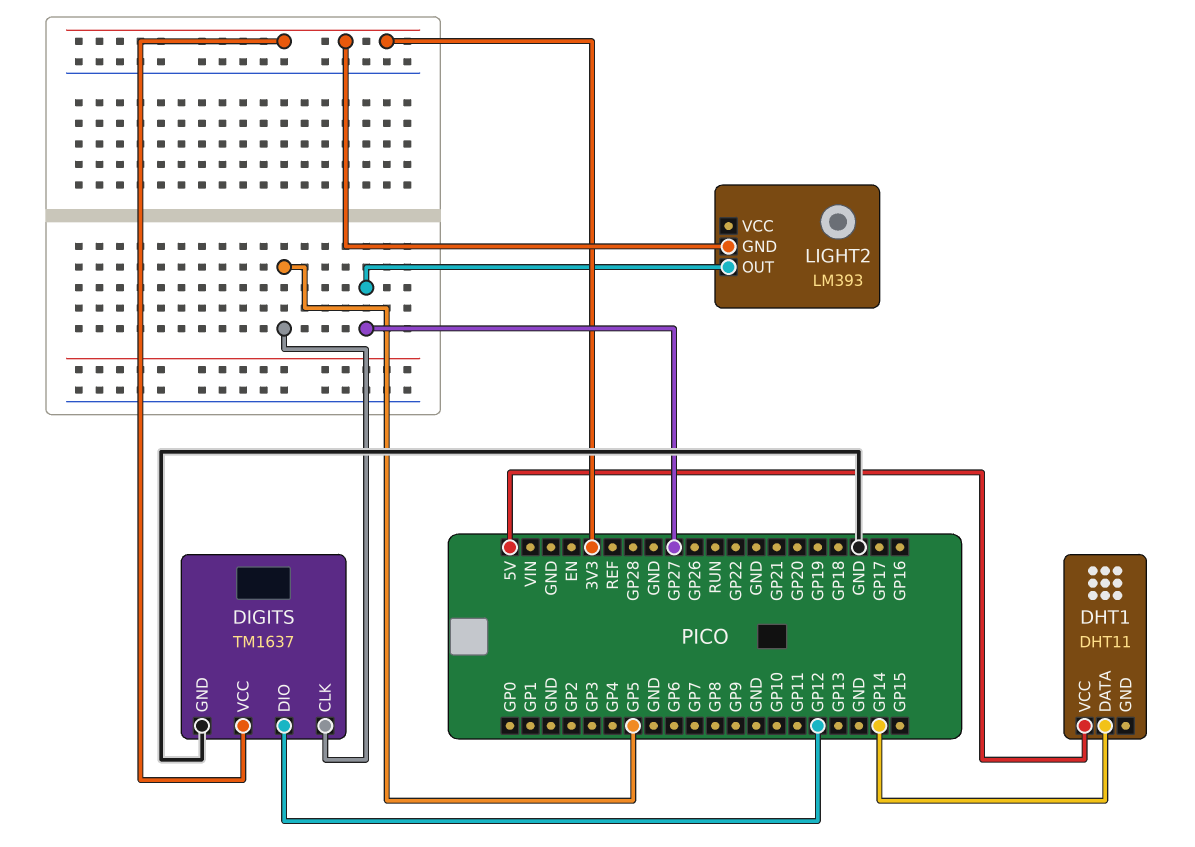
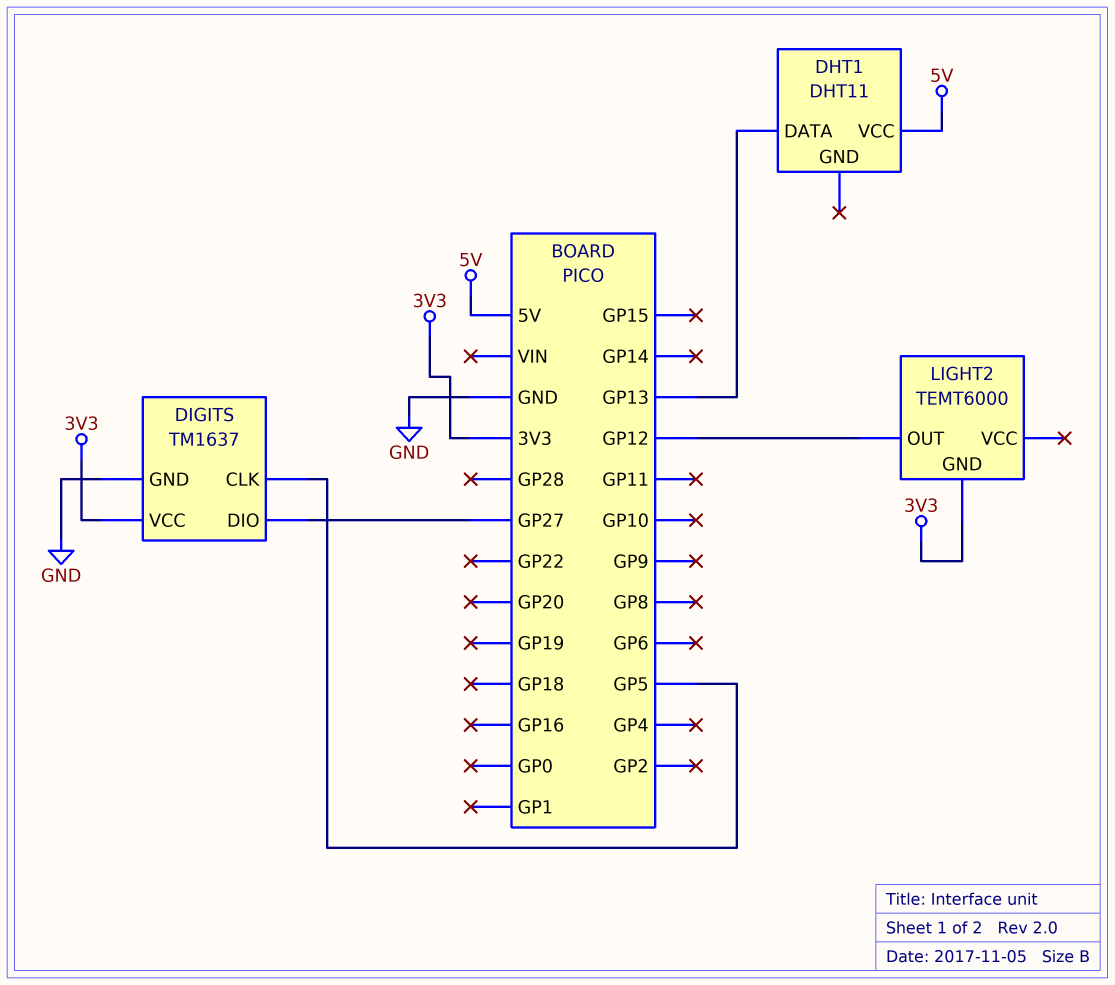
DHT1 pin DATA: GP14 -> GP13
DIGITS pin DIO: GP12 -> GP27
LIGHT2: LM393 -> TEMT6000
LIGHT2 pin OUT: GP27 -> GP12

